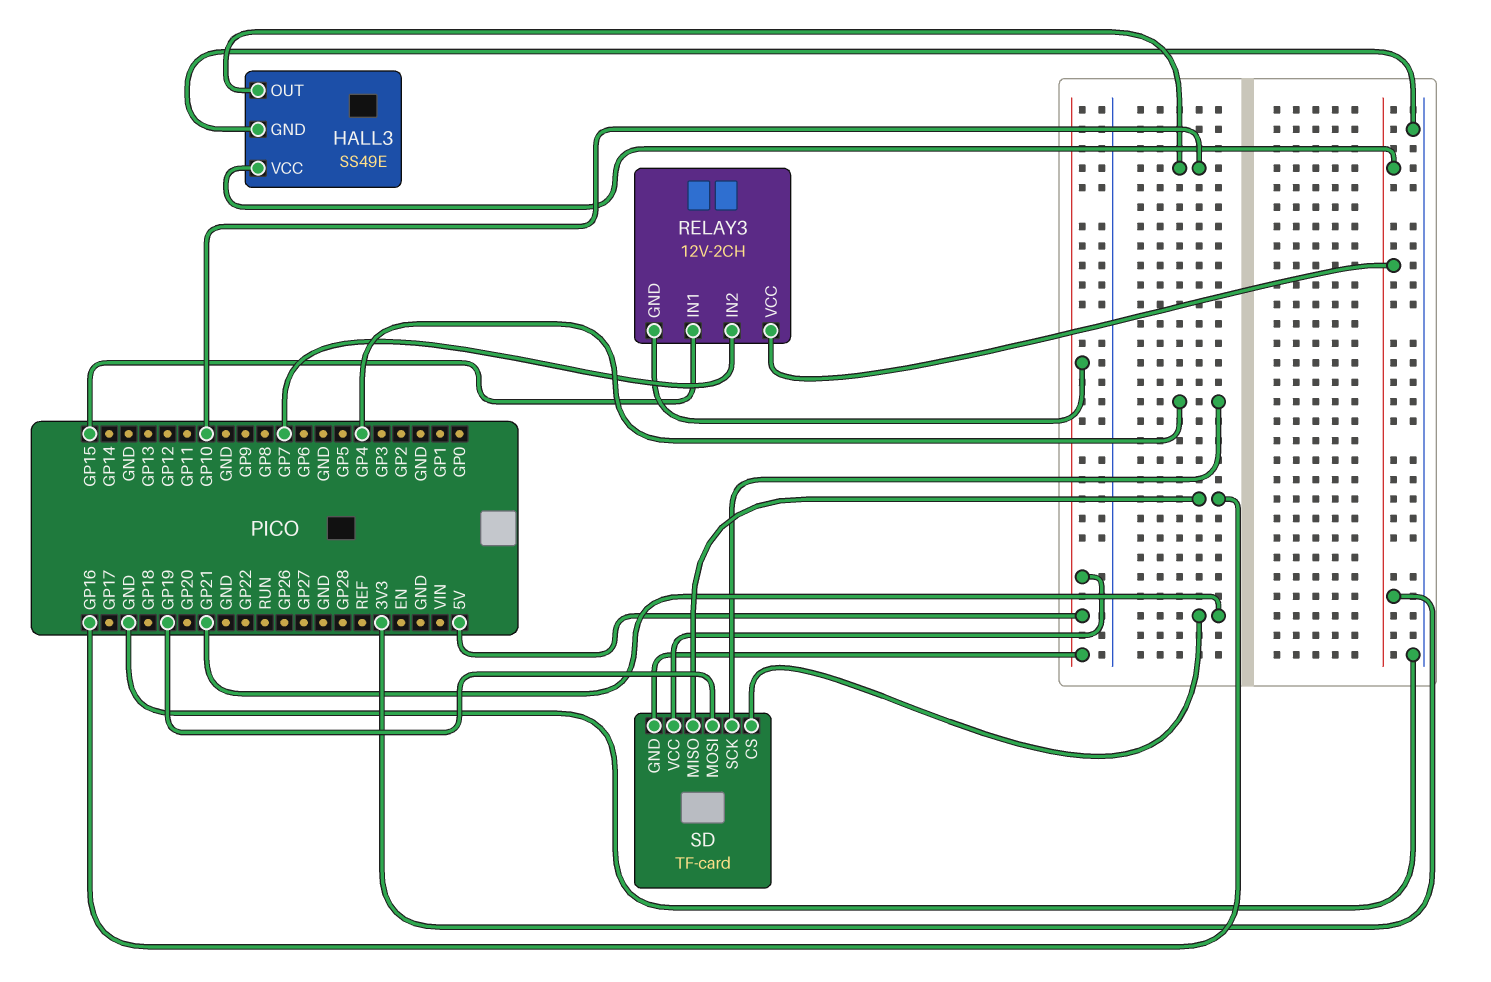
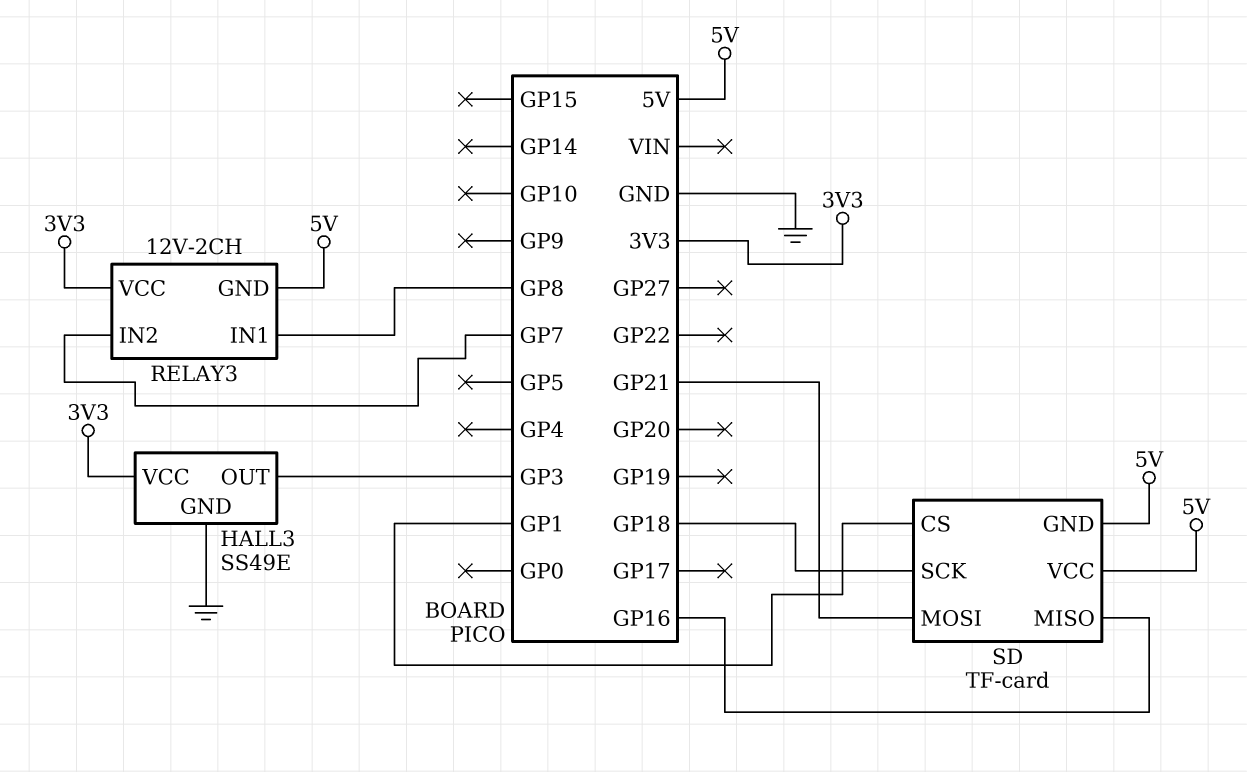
HALL3 pin OUT: GP10 -> GP3
RELAY3 pin IN1: GP15 -> GP8
SD pin CS: GP21 -> GP1
SD pin MOSI: GP19 -> GP21
SD pin SCK: GP4 -> GP18

